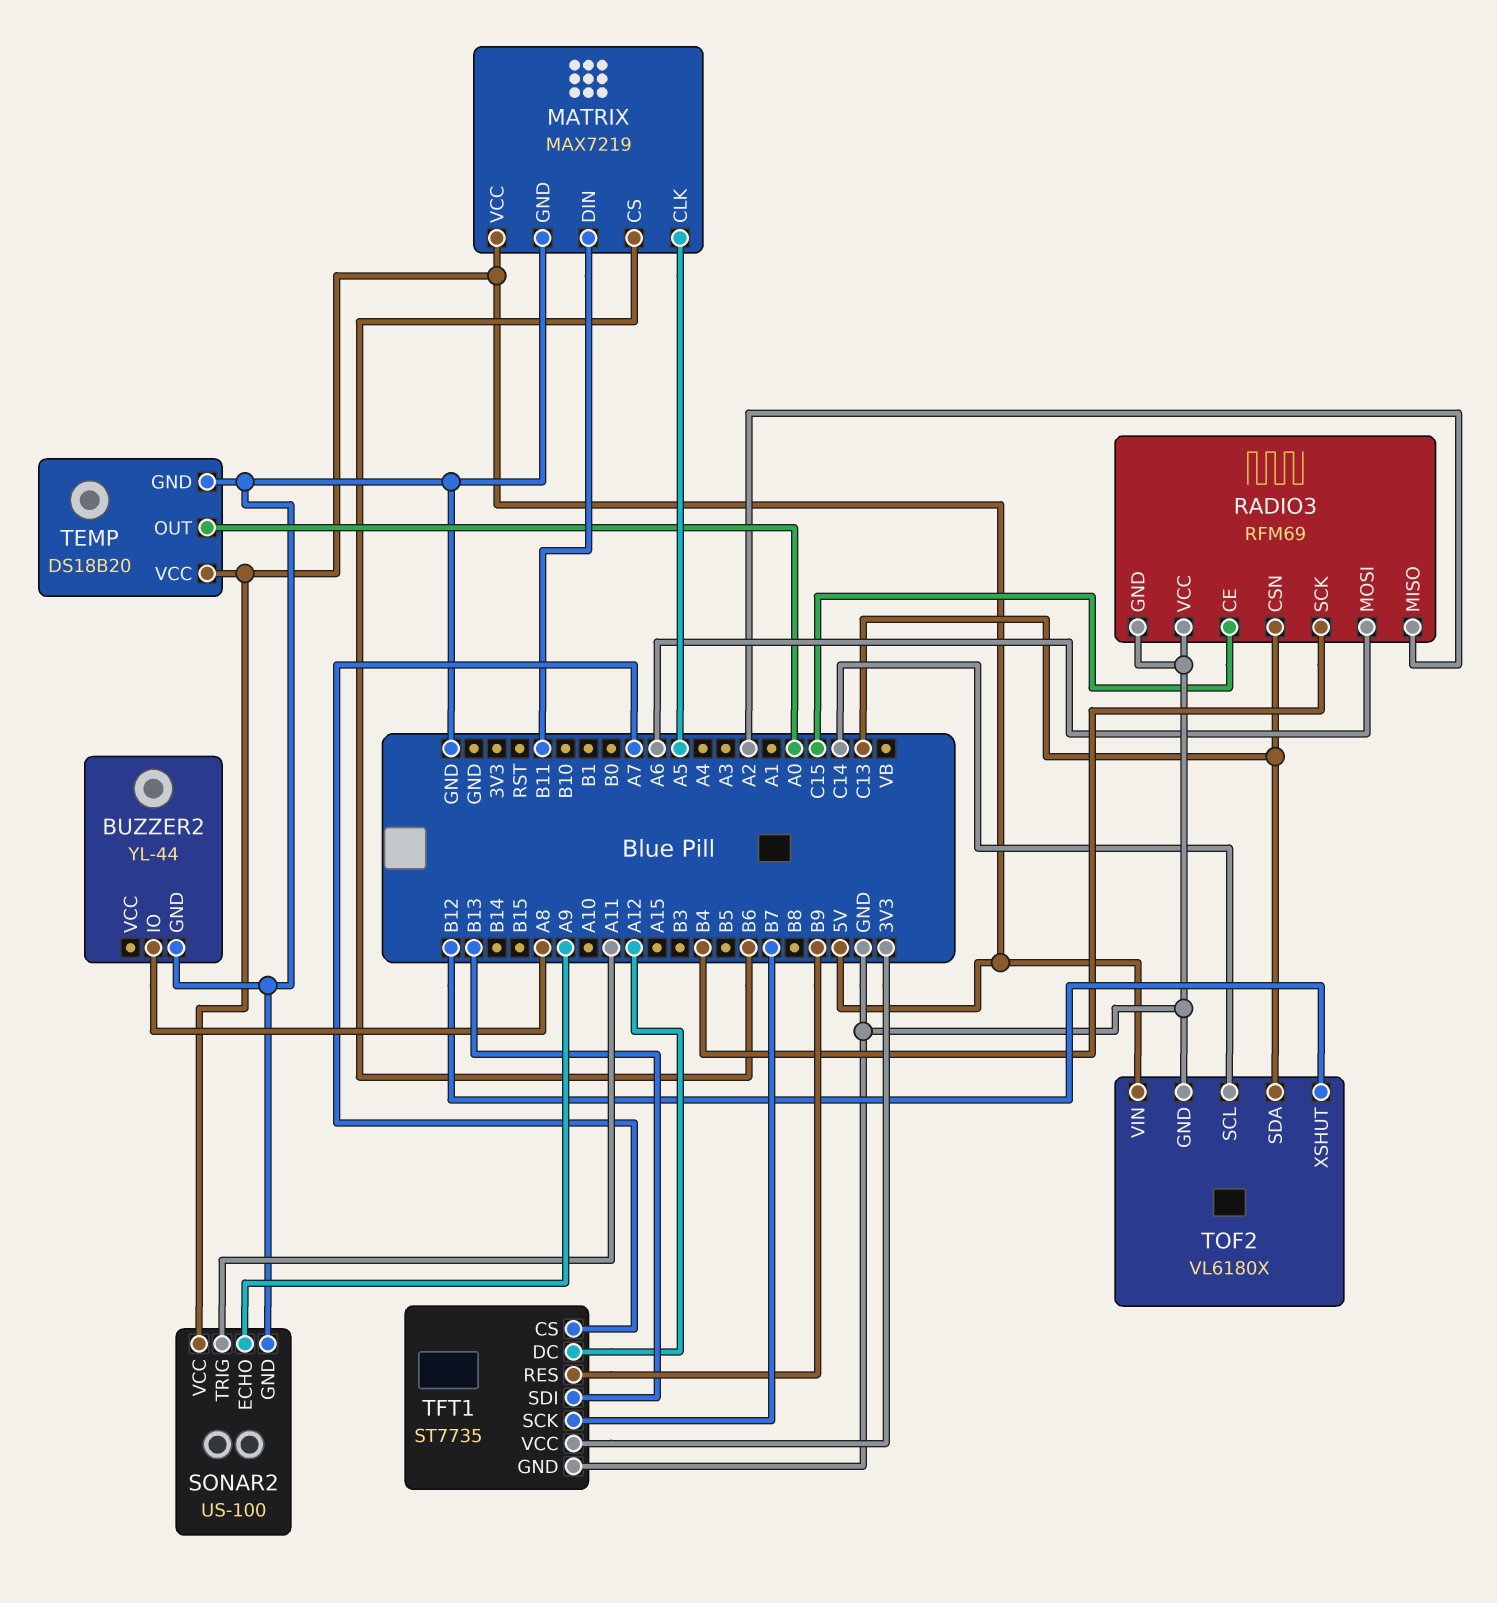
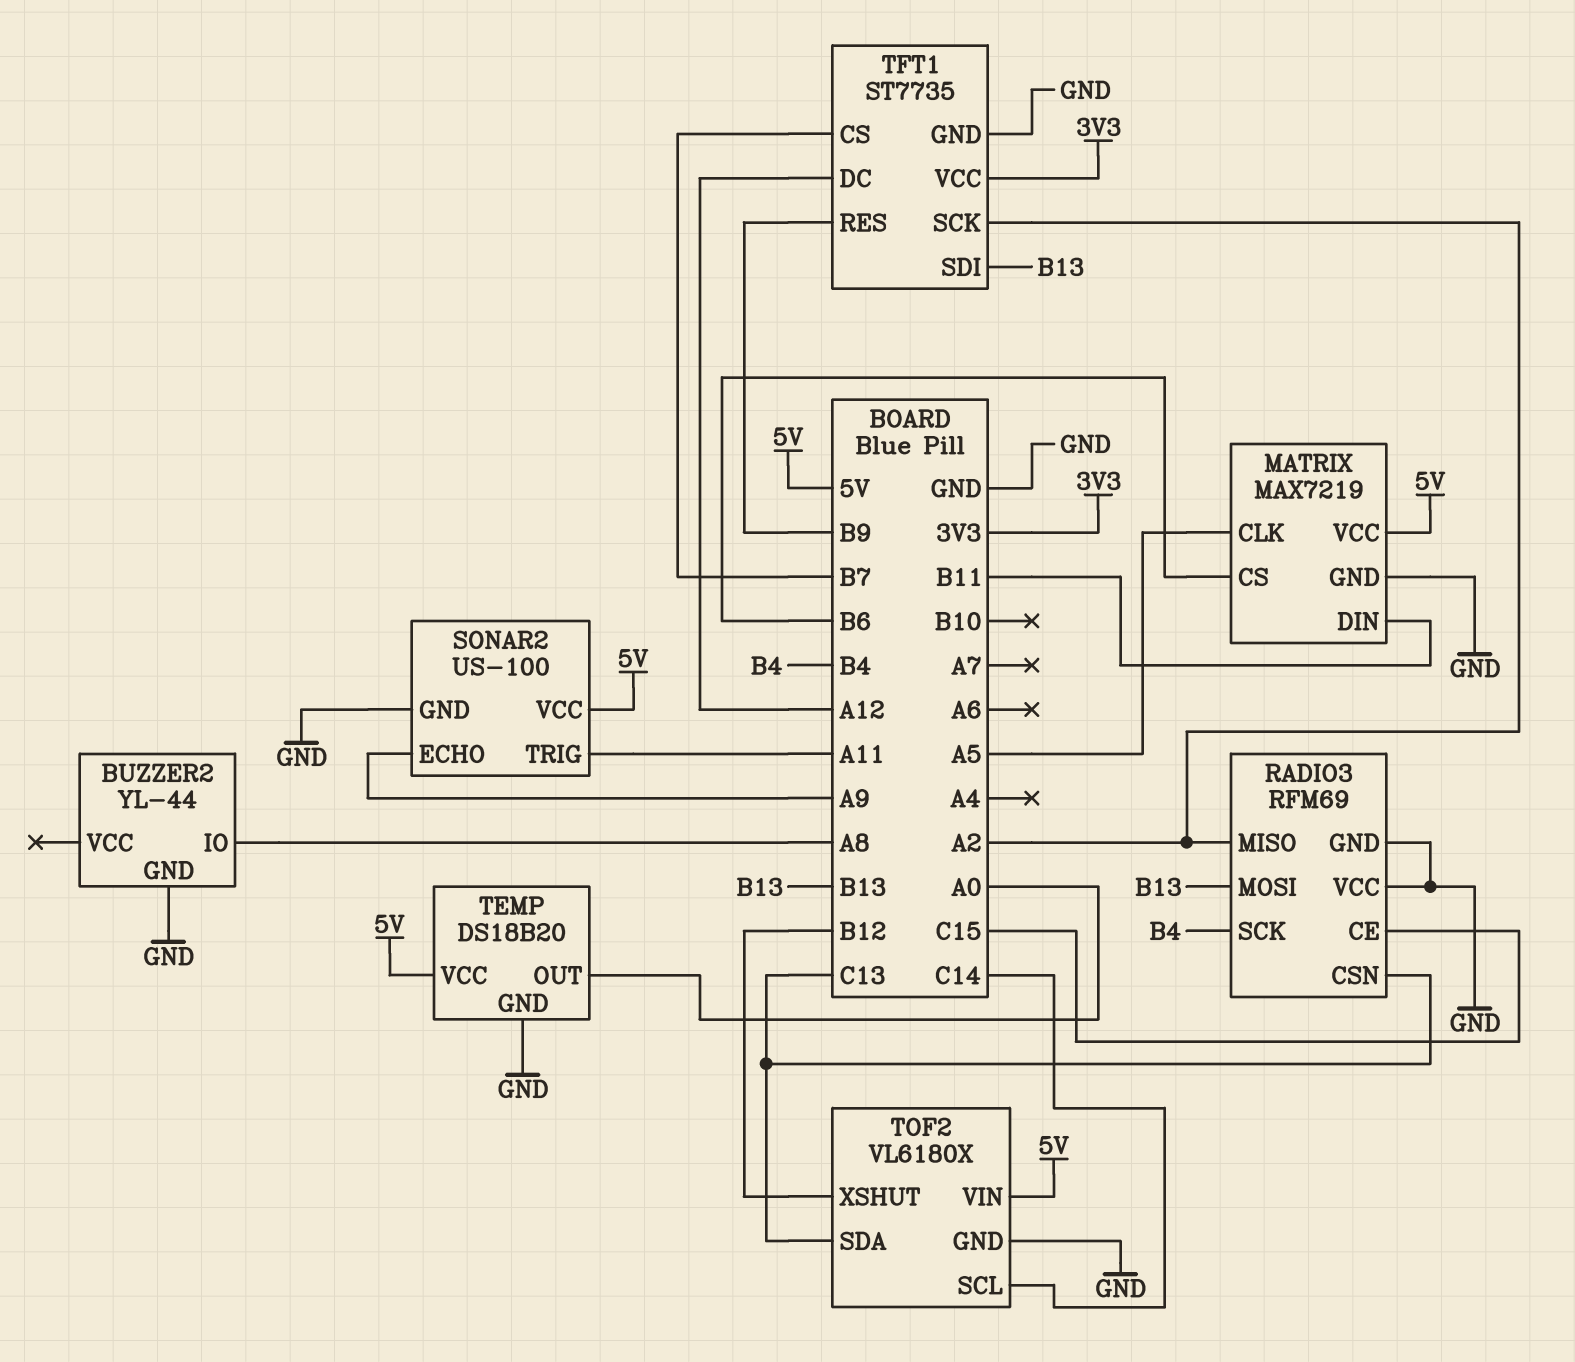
RADIO3 pin MOSI: A6 -> B13
TFT1 pin CS: A7 -> B7
TFT1 pin SCK: B7 -> A2

